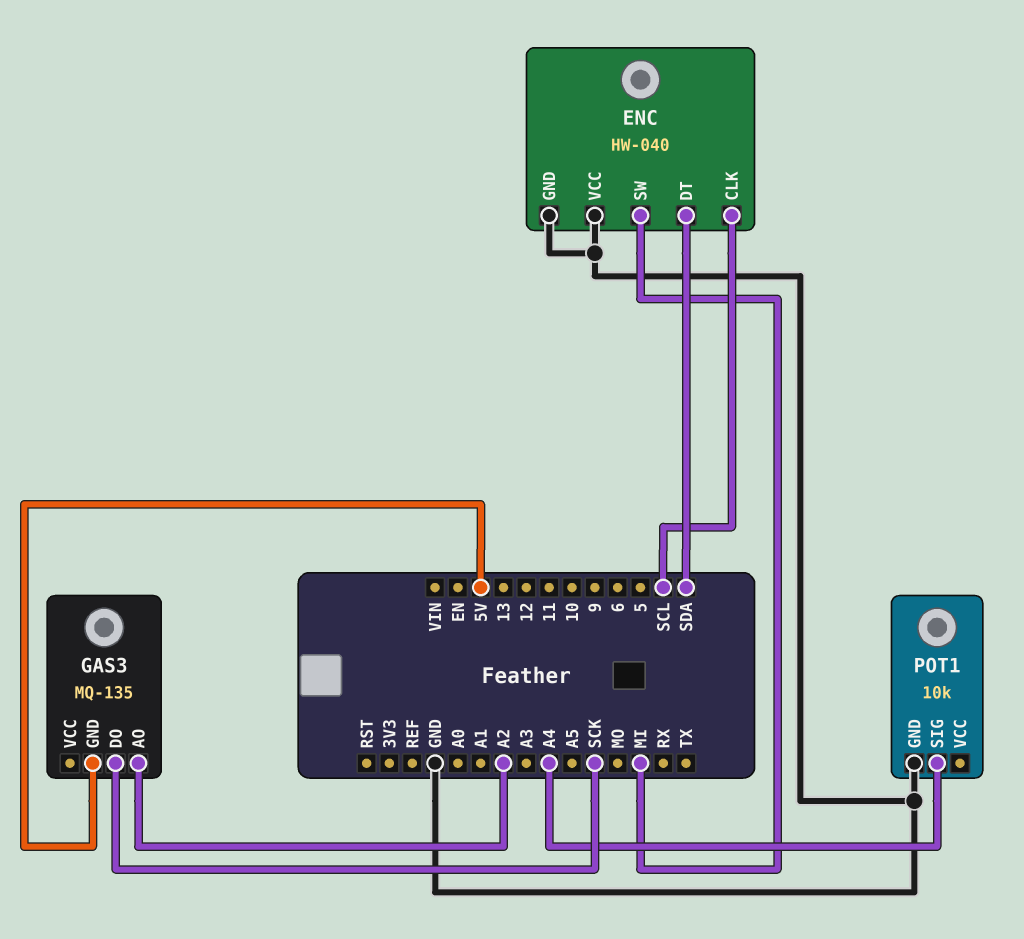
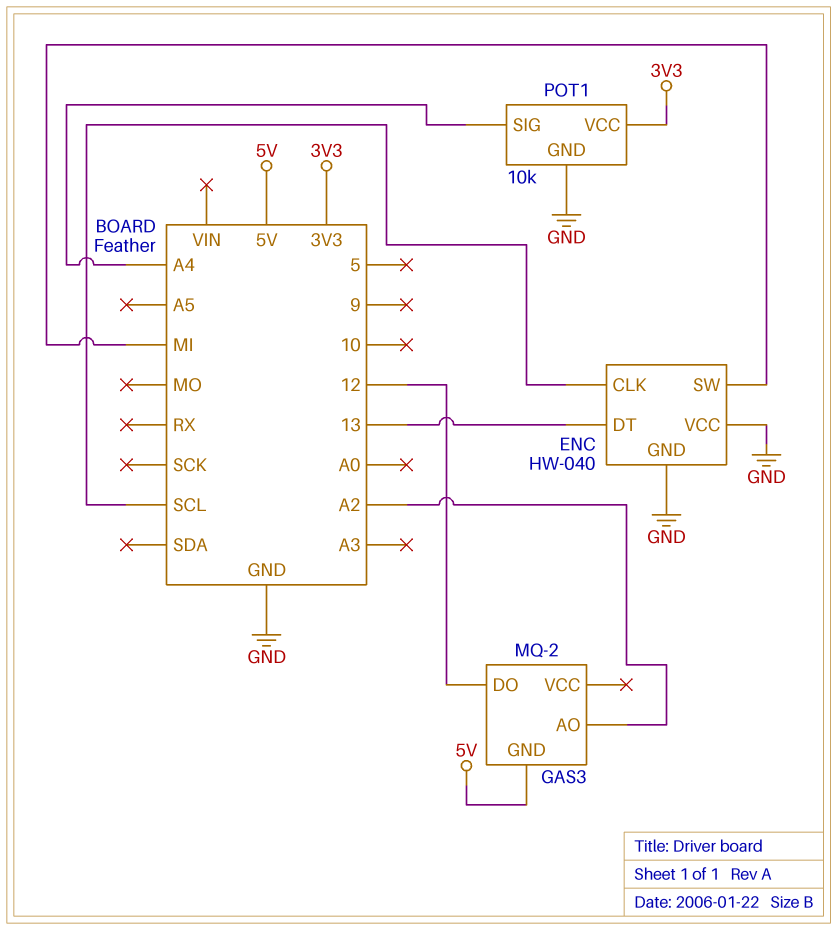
ENC pin DT: SDA -> 13
GAS3: MQ-135 -> MQ-2
GAS3 pin DO: SCK -> 12
POT1 pin VCC: none -> 3V3

